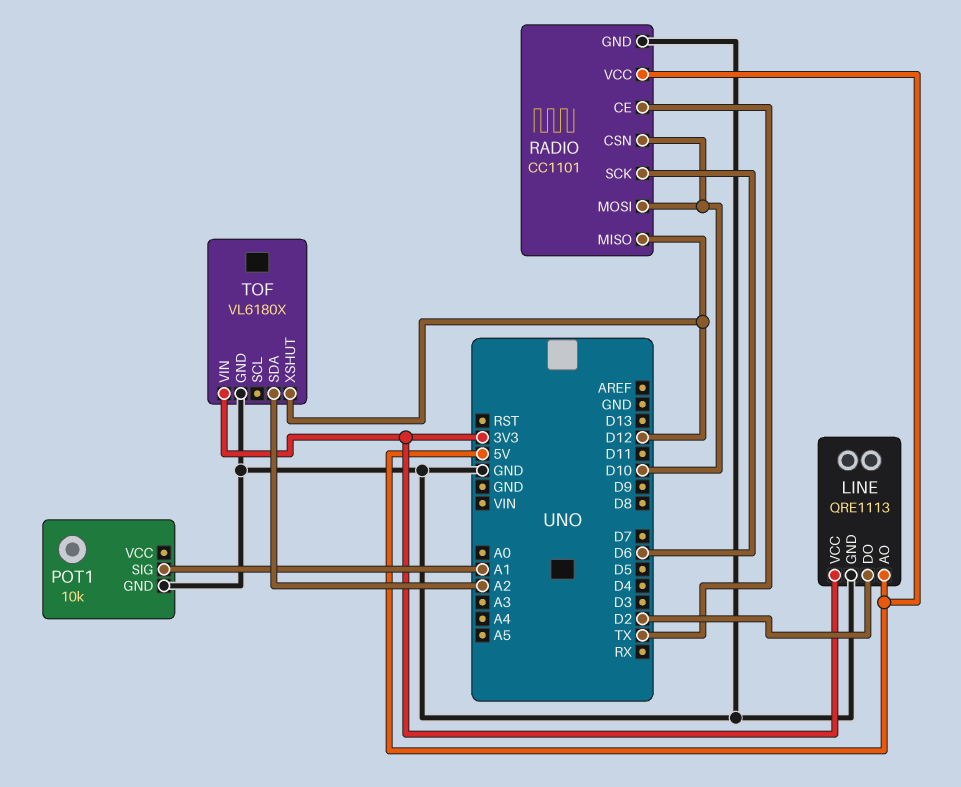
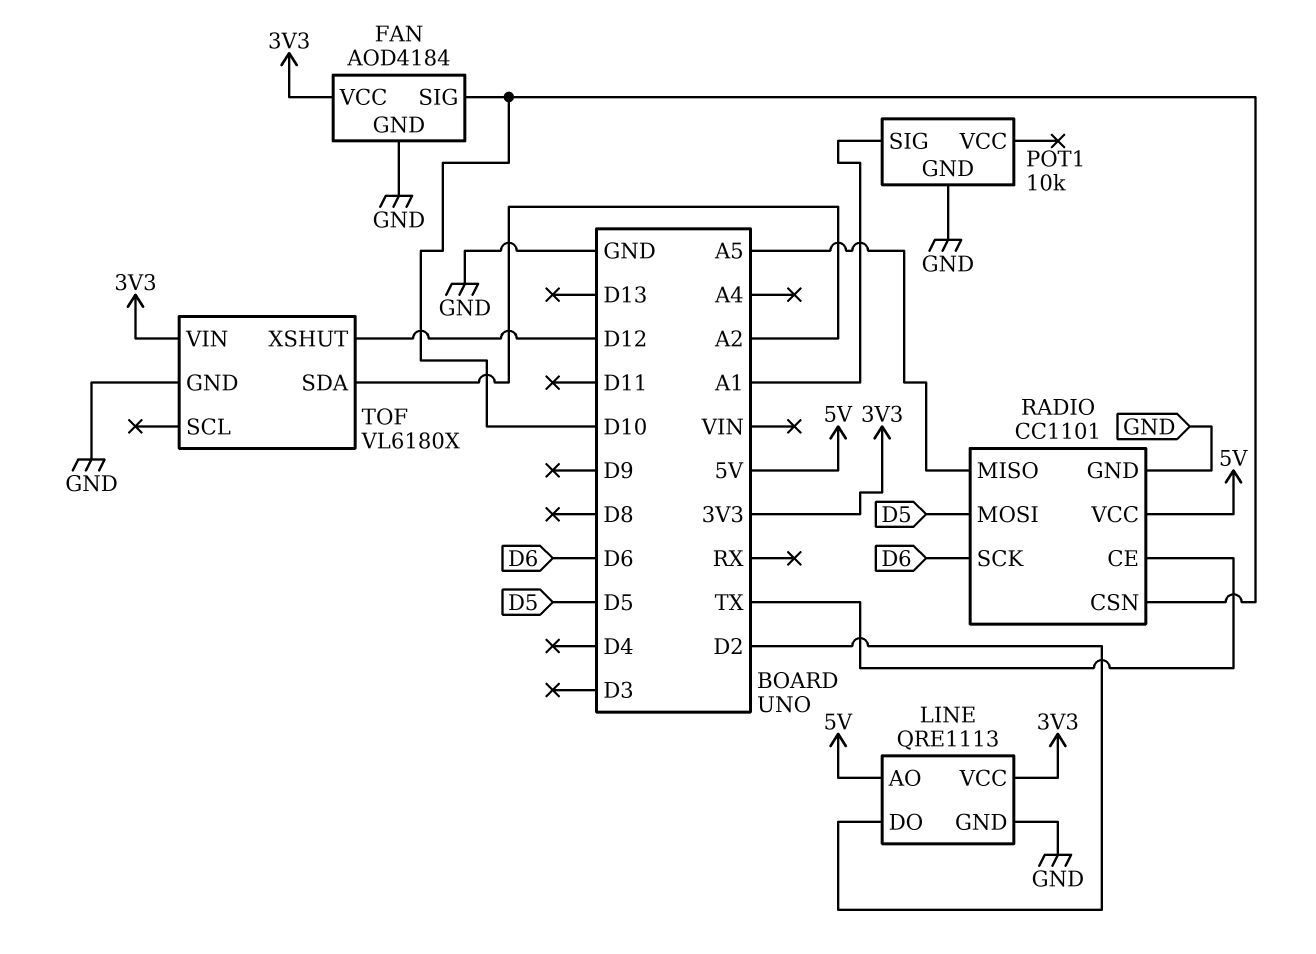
FAN: none -> AOD4184
FAN pin GND: none -> GND
FAN pin SIG: none -> D10
FAN pin VCC: none -> 3V3
RADIO pin MISO: D12 -> A5
RADIO pin MOSI: D10 -> D5

